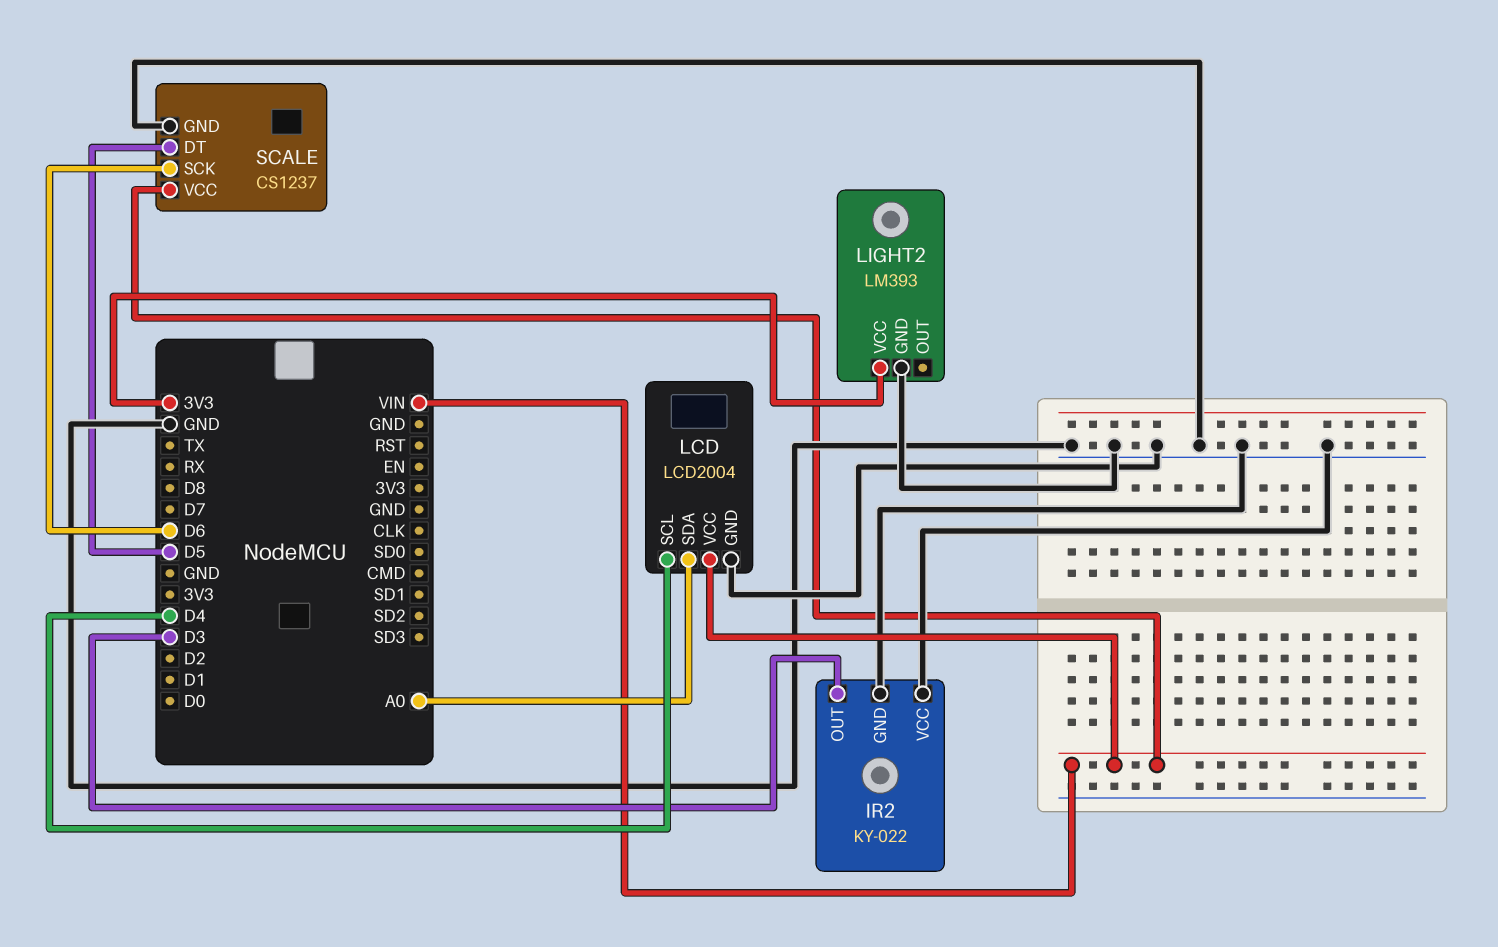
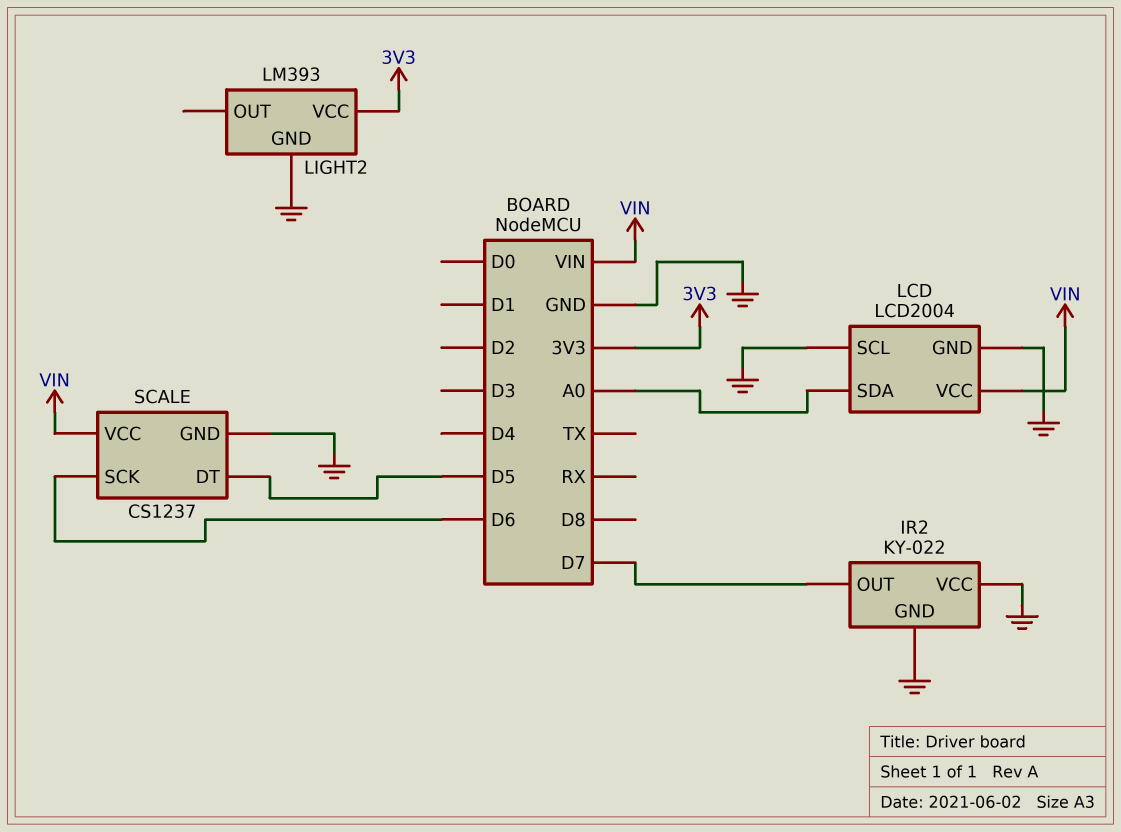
IR2 pin OUT: D3 -> D7
LCD pin SCL: D4 -> GND

